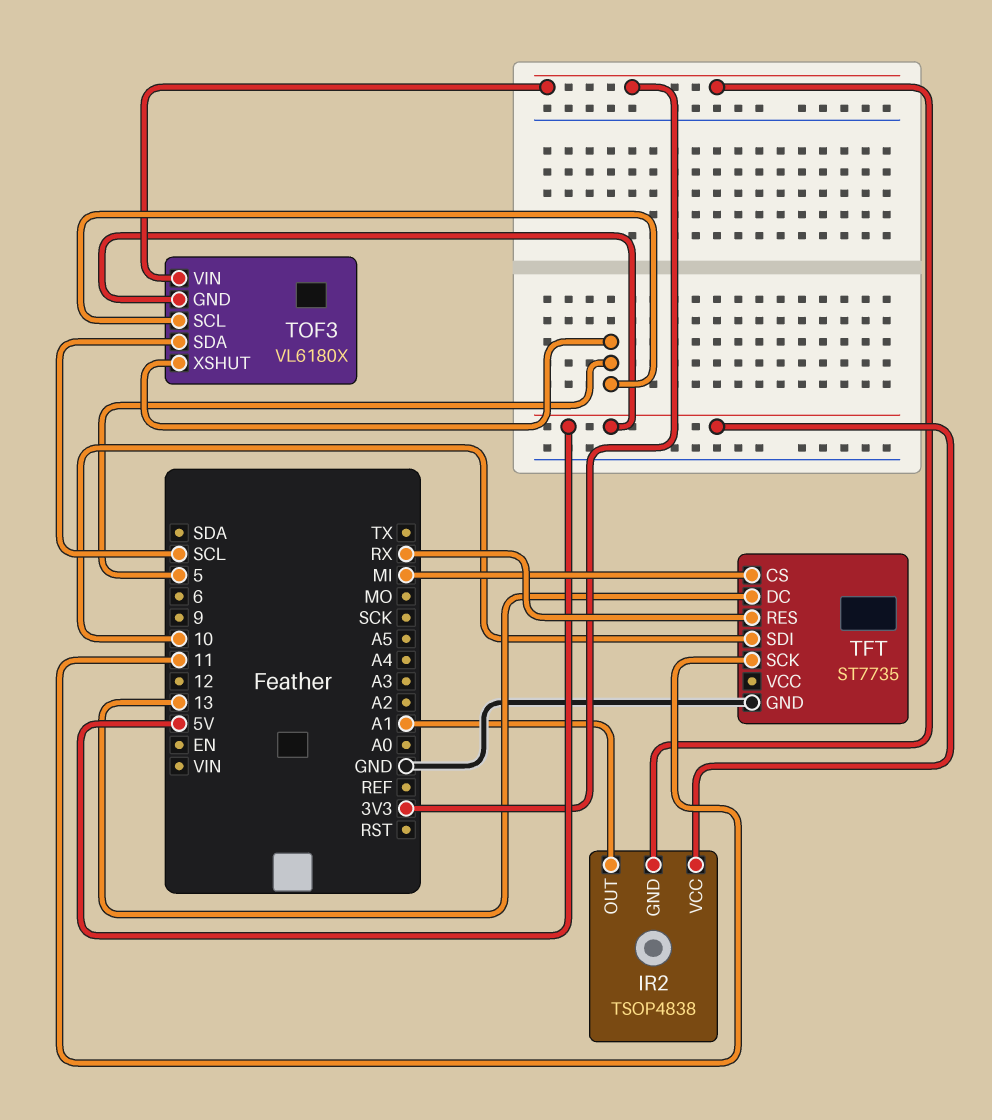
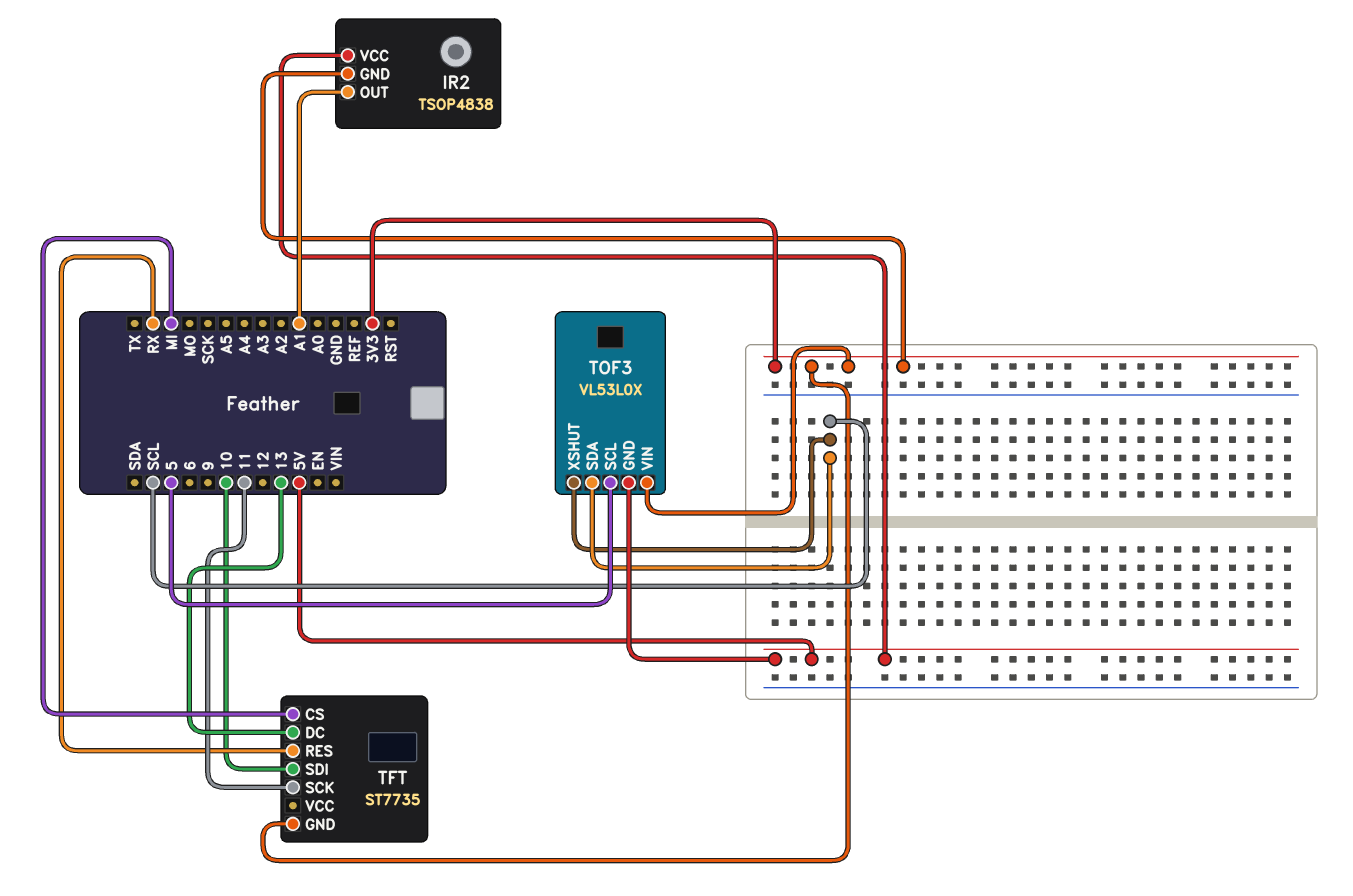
TFT pin GND: GND -> 3V3
TOF3: VL6180X -> VL53L0X
TOF3 pin XSHUT: 5 -> SCL

